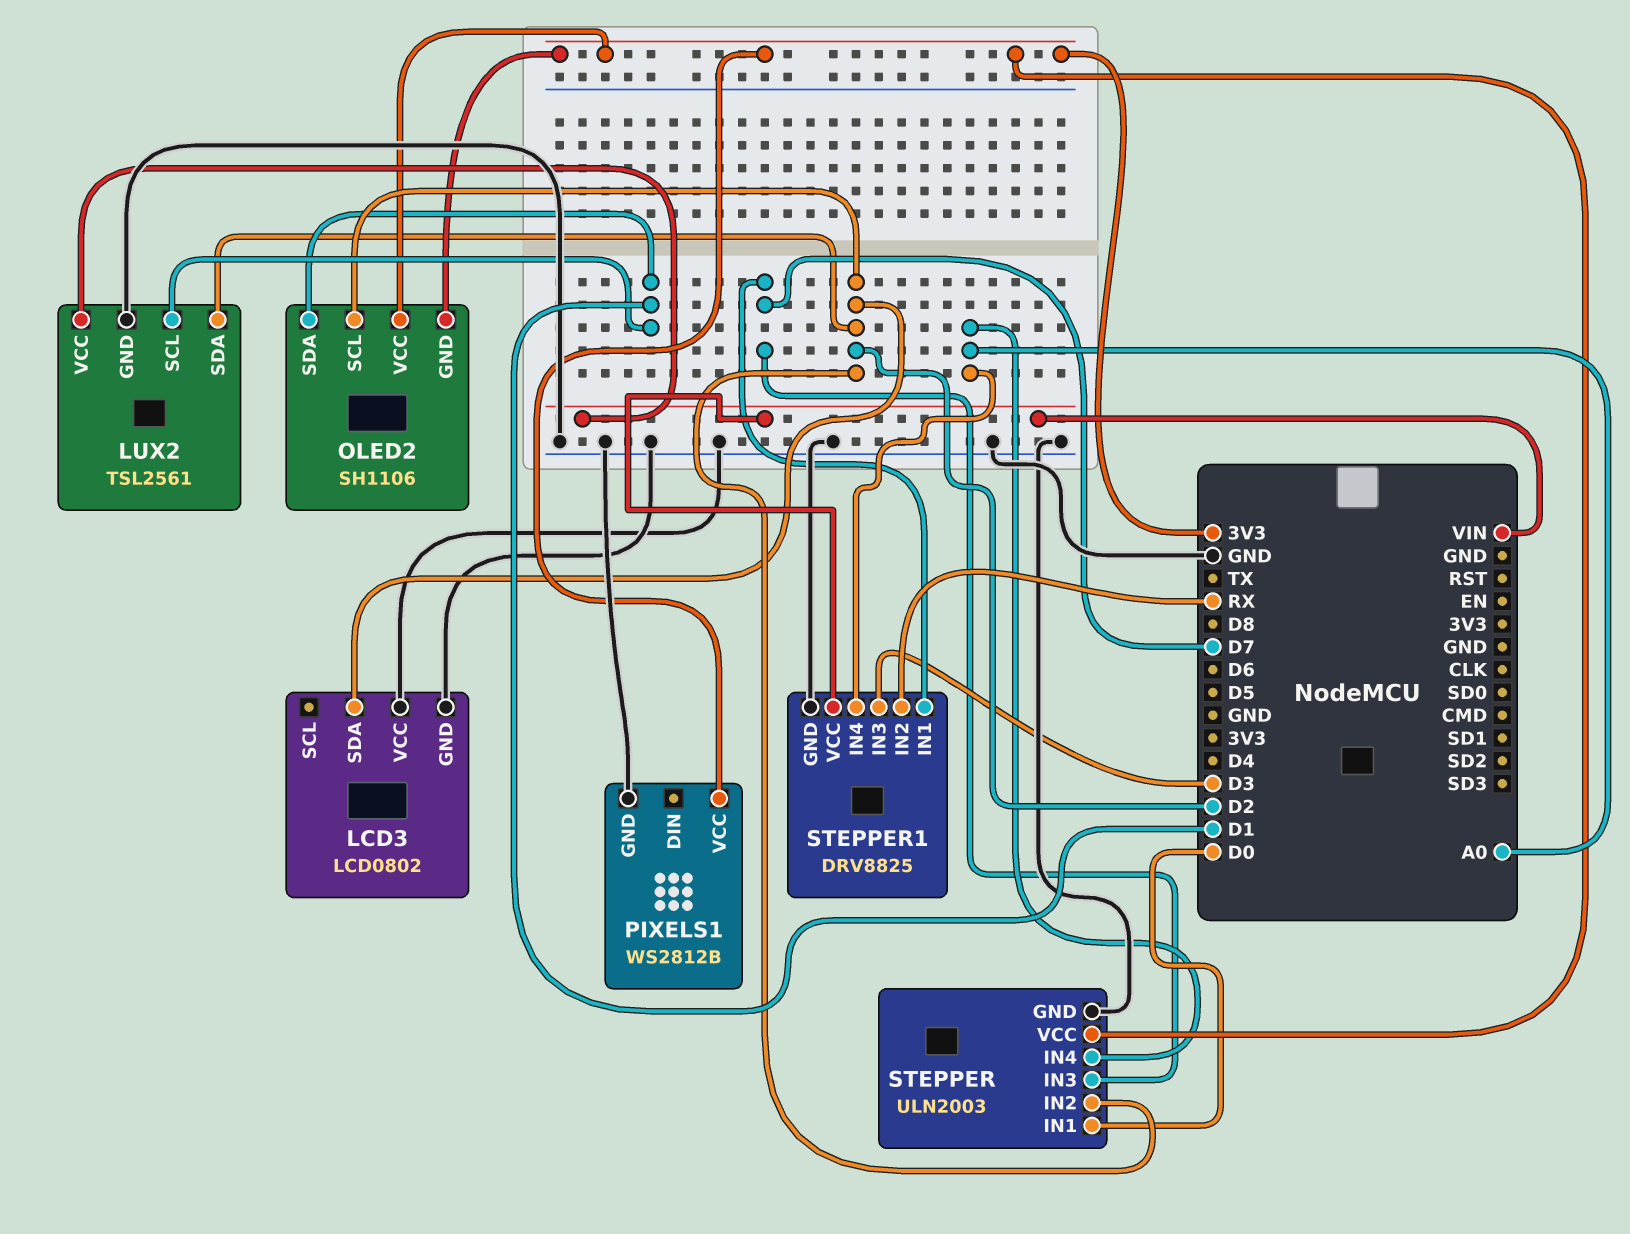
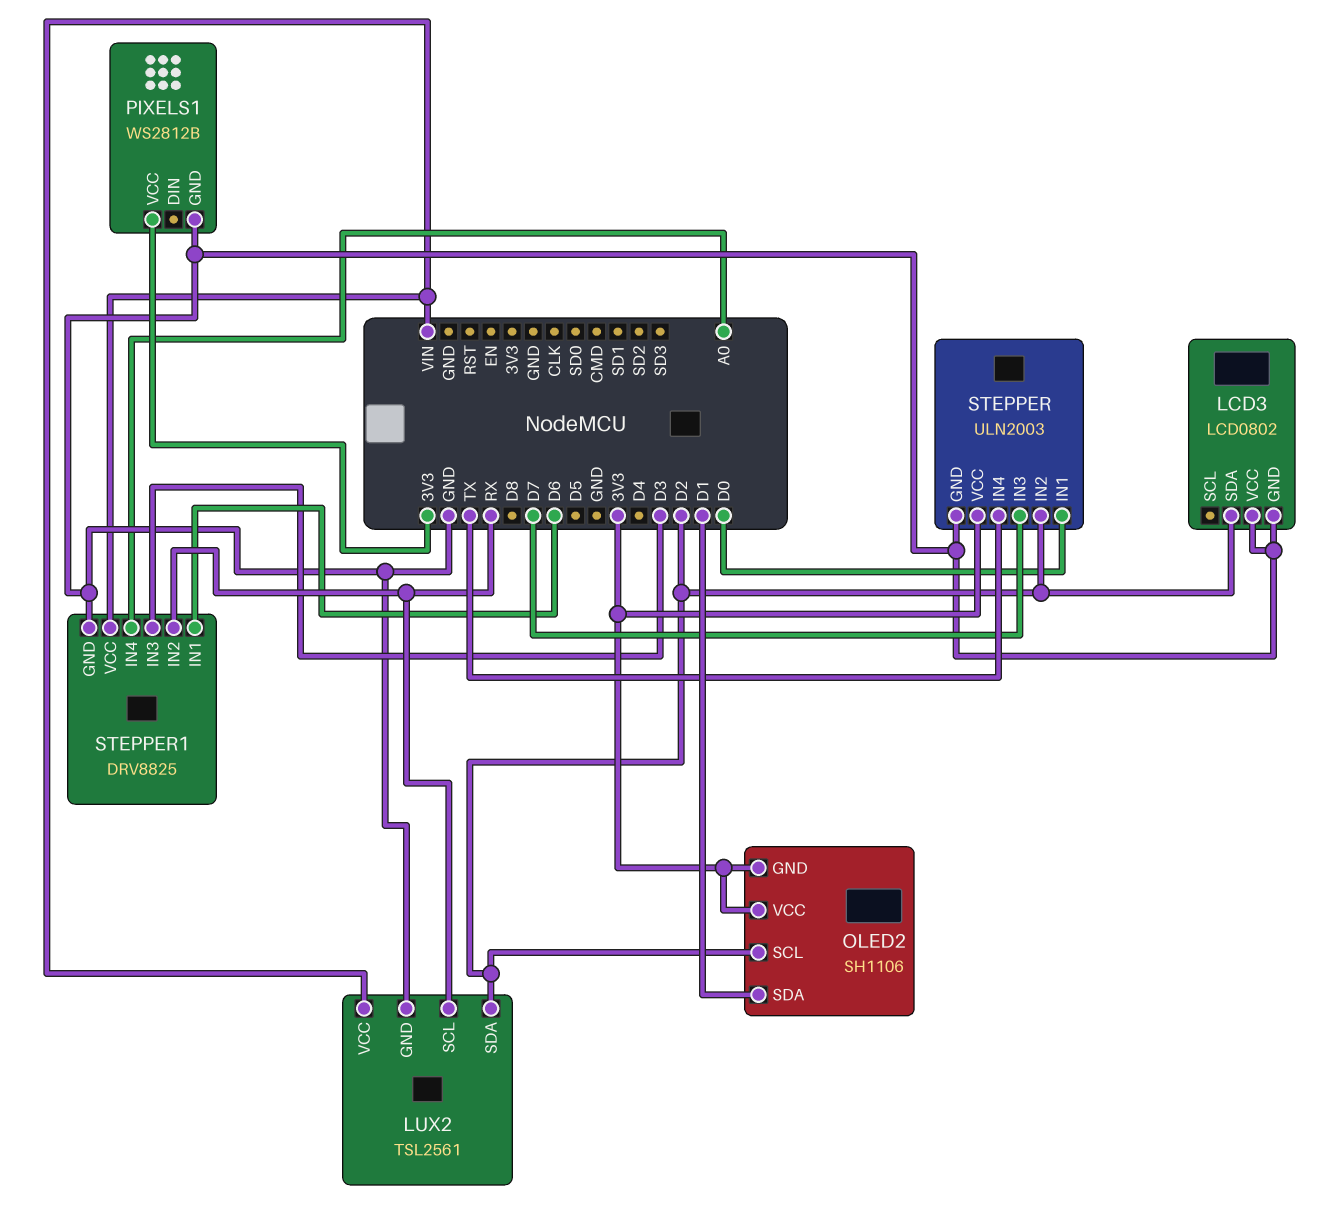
LUX2 pin SCL: D1 -> RX
STEPPER pin IN4: A0 -> TX
STEPPER1 pin IN1: D7 -> D6

